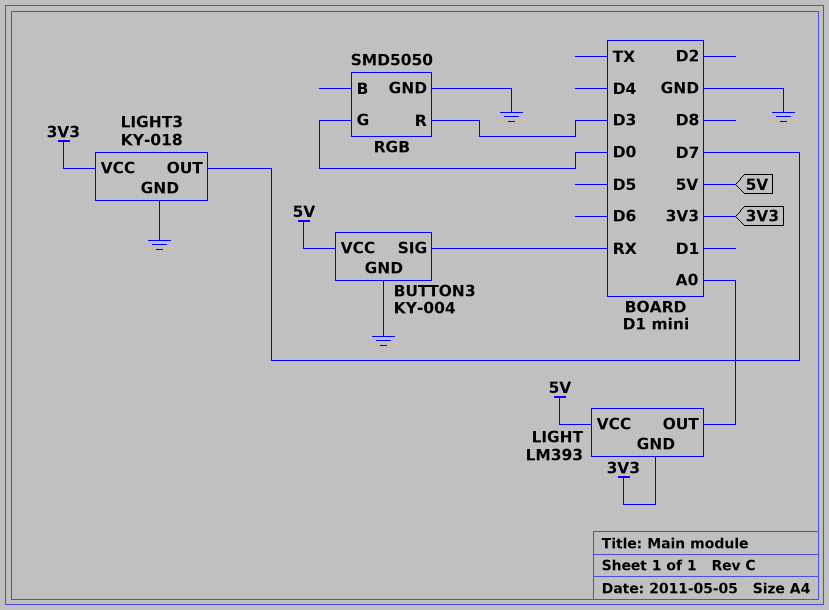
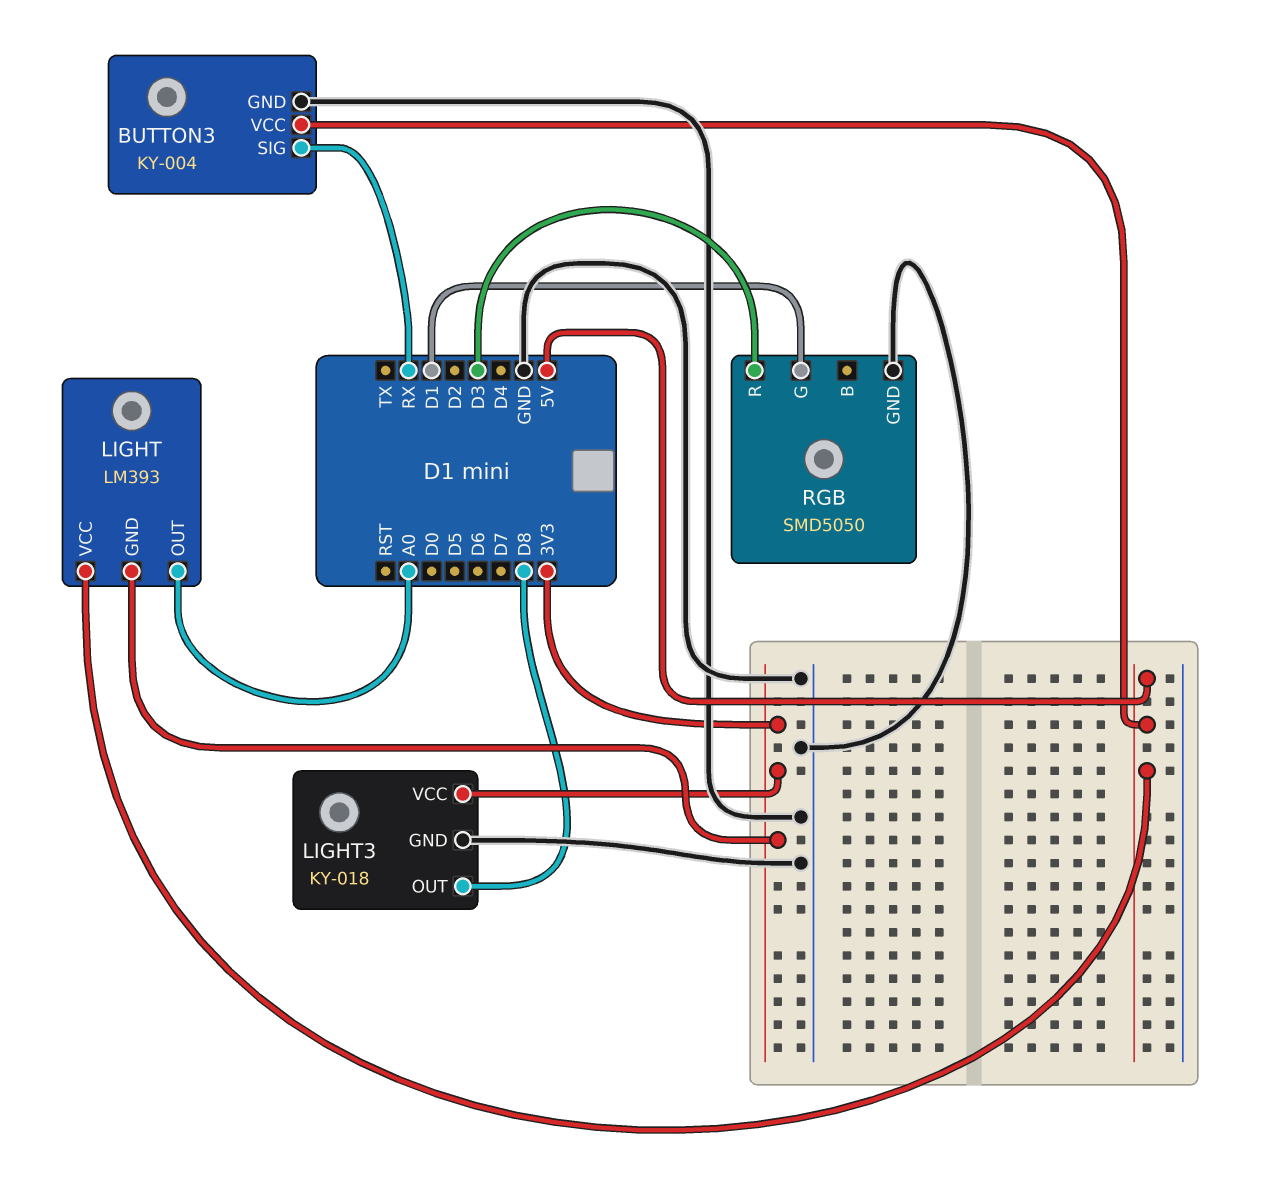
LIGHT3 pin OUT: D7 -> D8
RGB pin G: D0 -> D1

